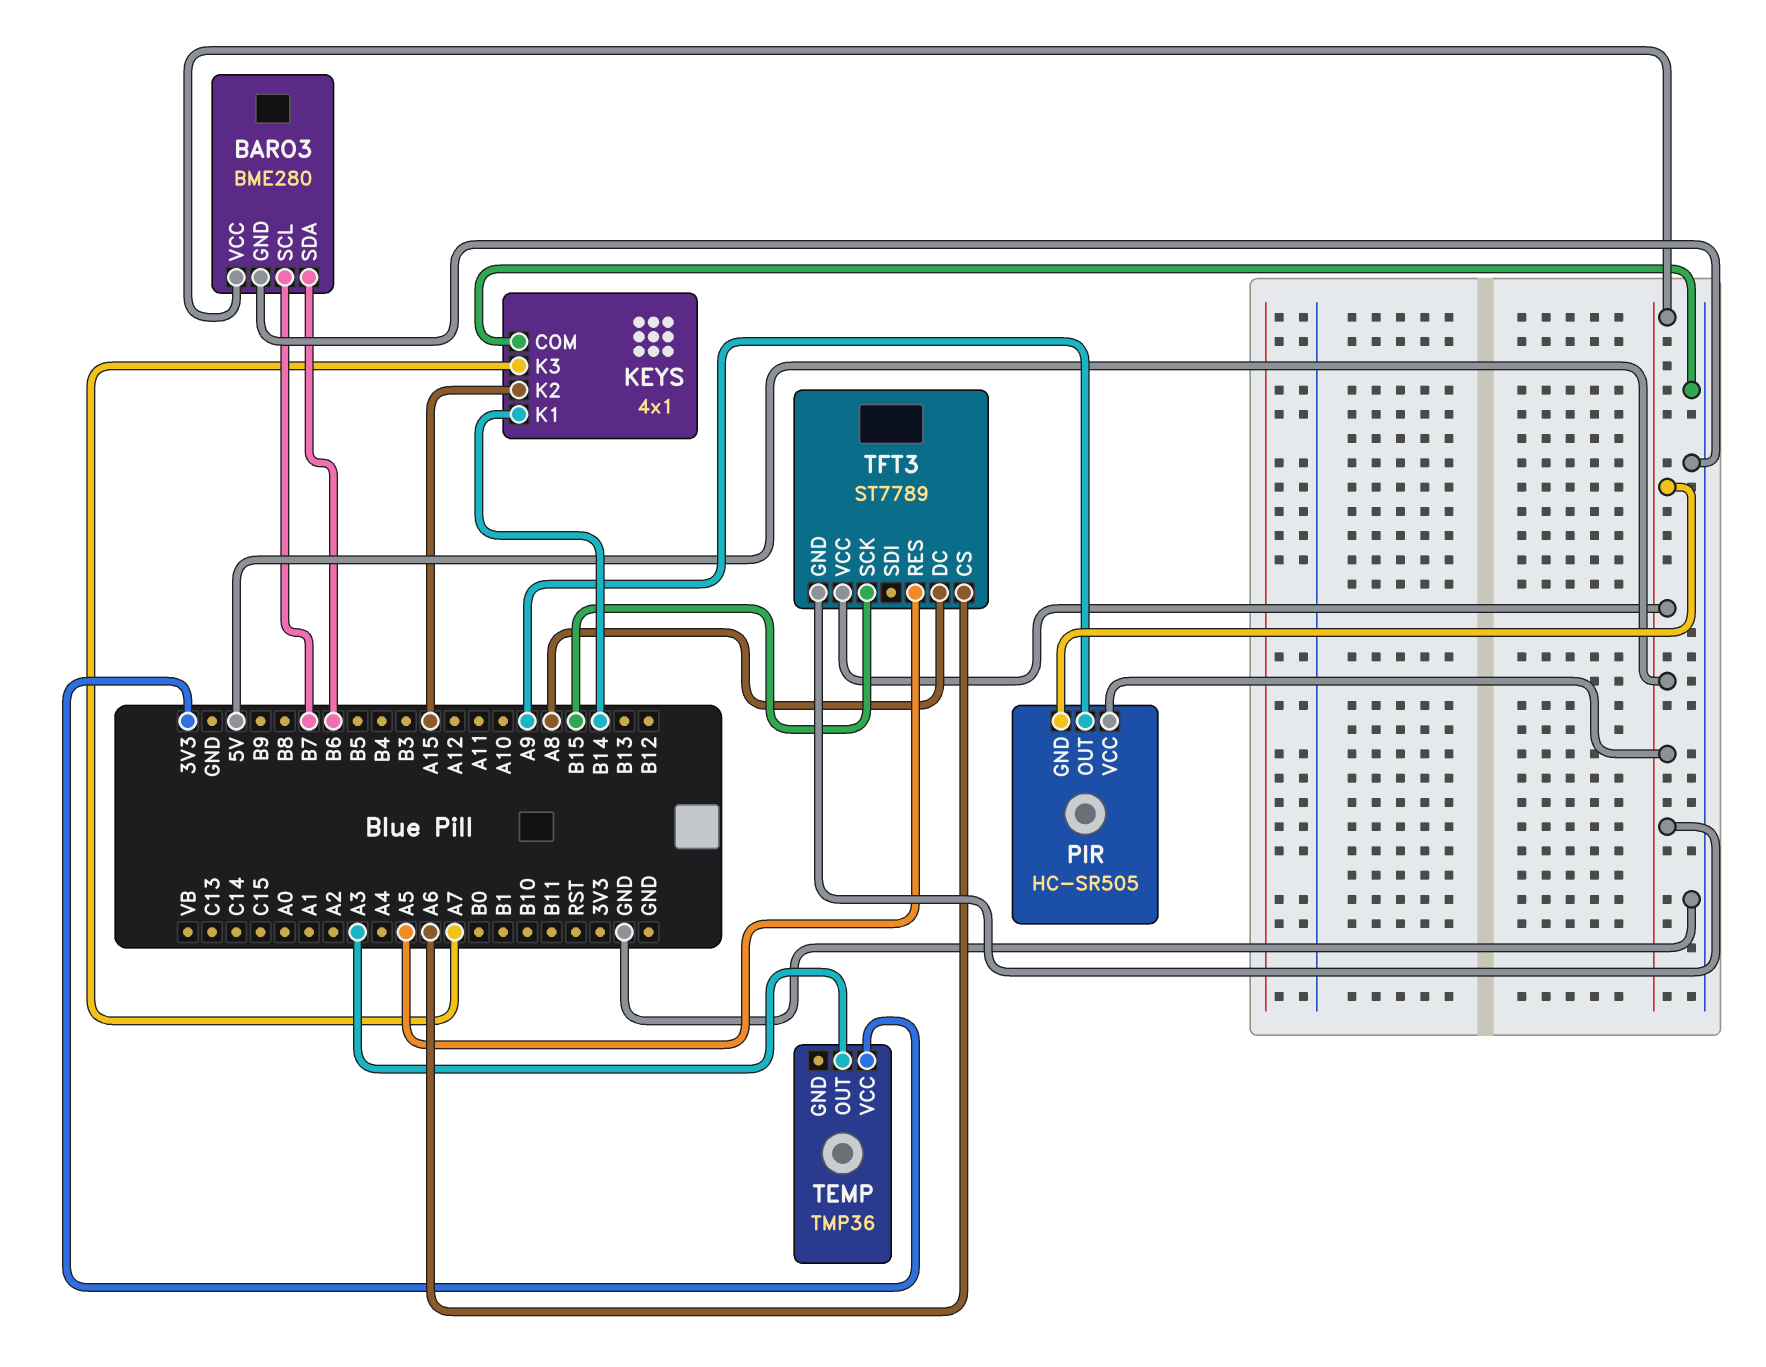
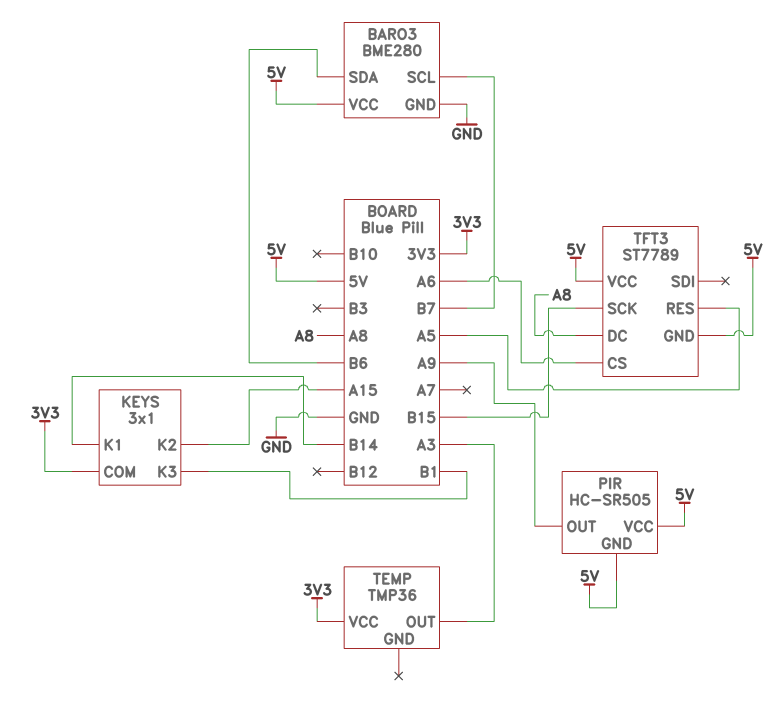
KEYS: 4x1 -> 3x1
KEYS pin COM: GND -> 3V3
KEYS pin K3: A7 -> B1

